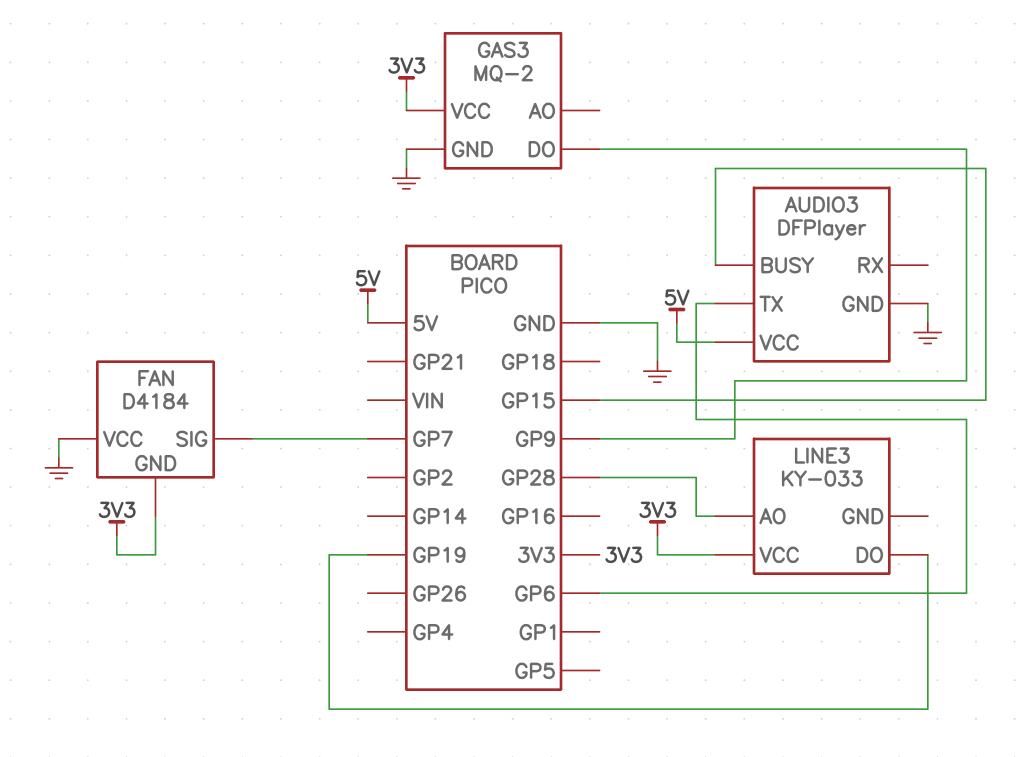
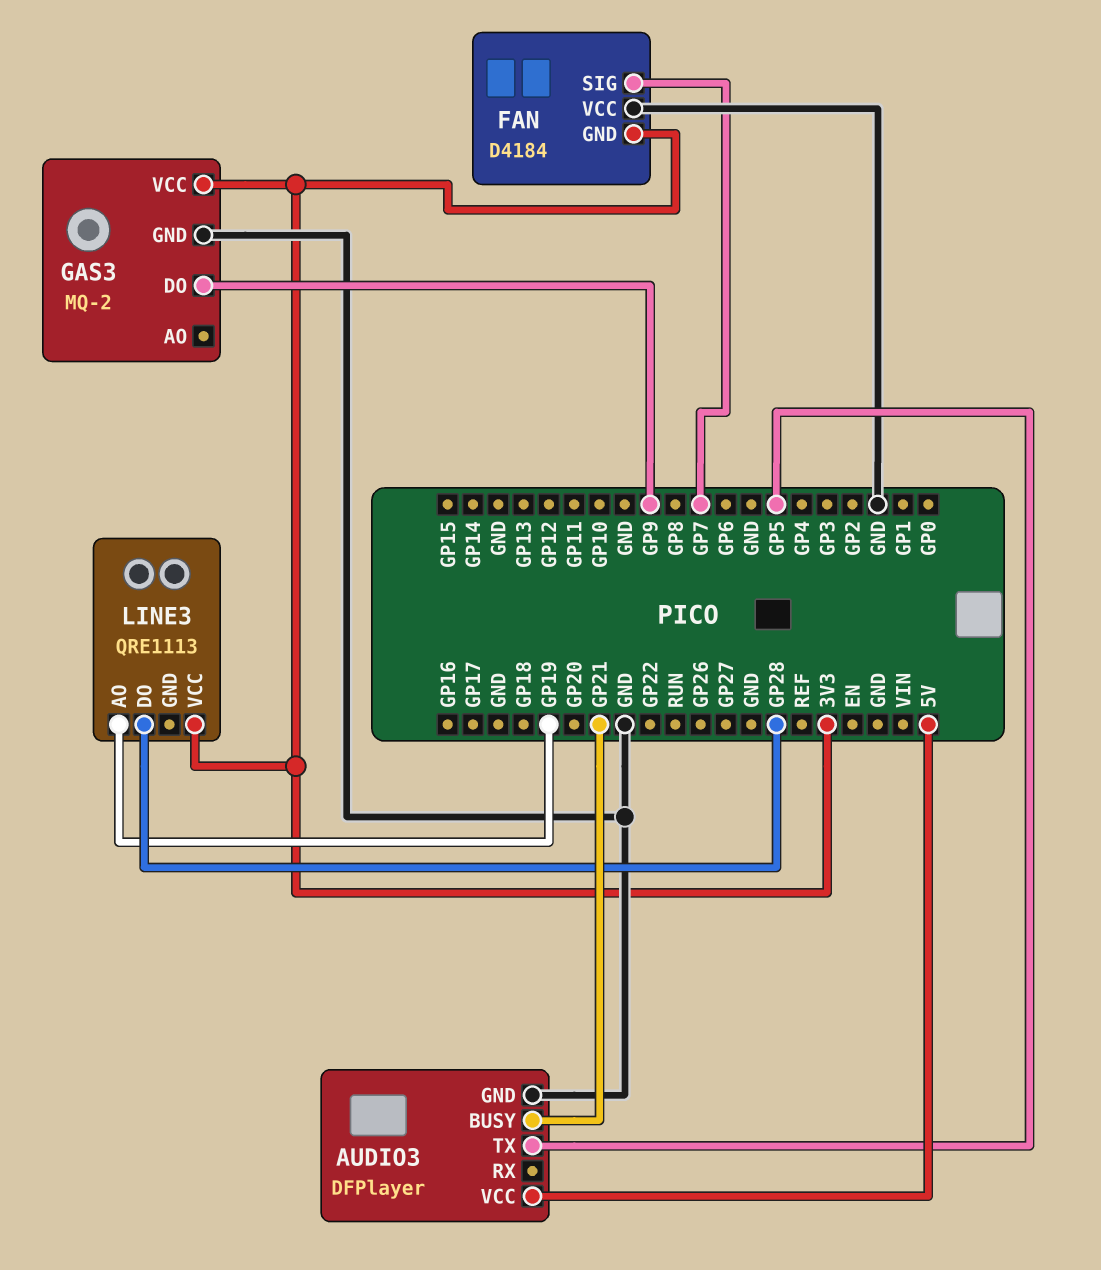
AUDIO3 pin BUSY: GP15 -> GP21
AUDIO3 pin TX: GP6 -> GP5
LINE3: KY-033 -> QRE1113
LINE3 pin AO: GP28 -> GP19
LINE3 pin DO: GP19 -> GP28

